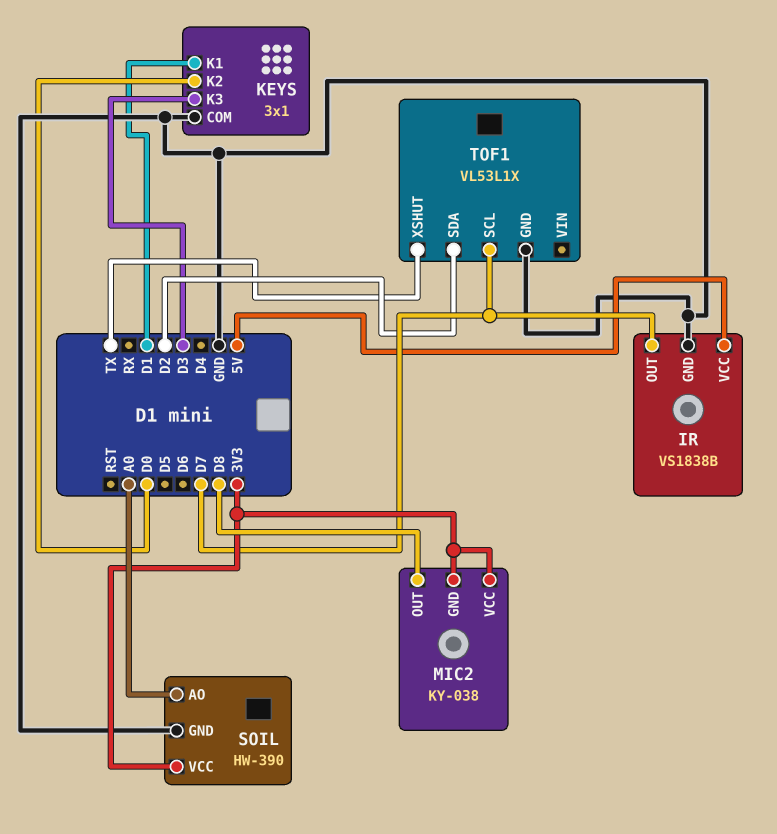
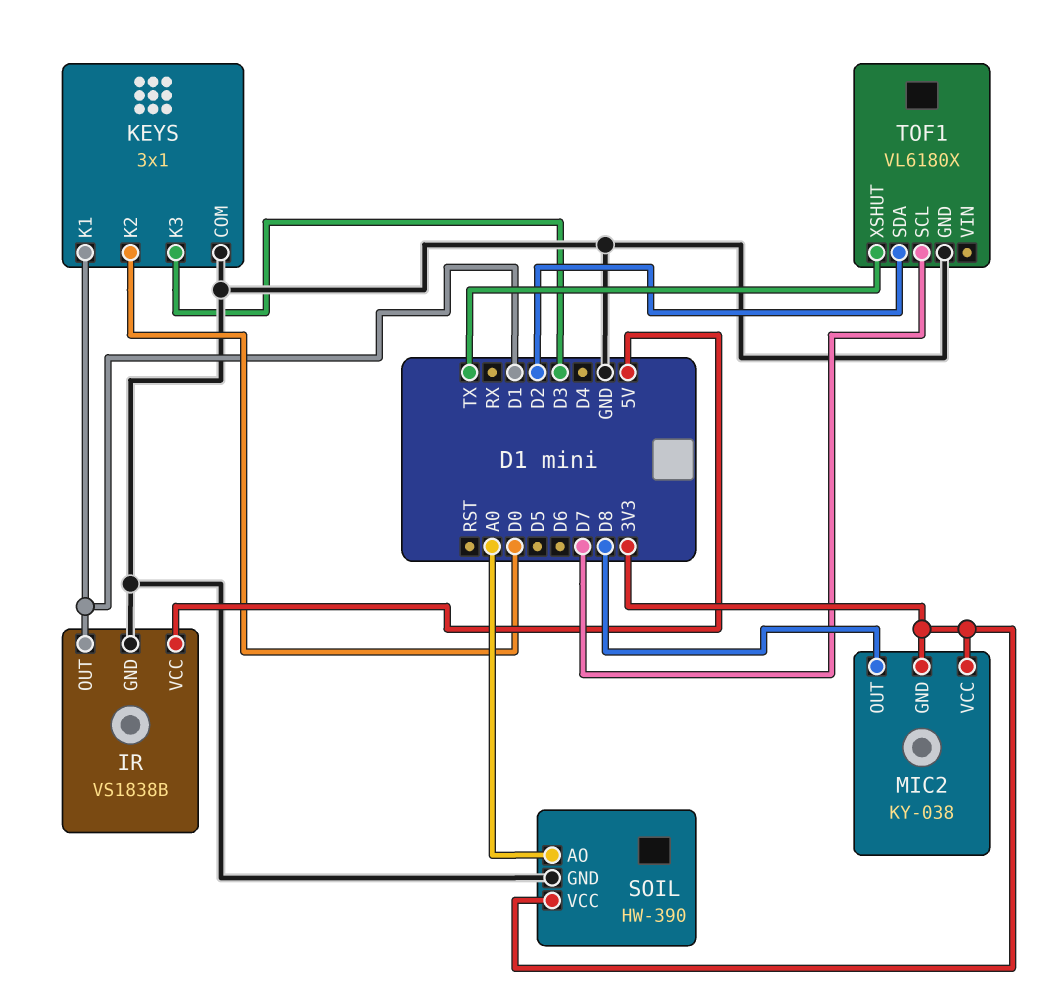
IR pin OUT: D7 -> D1
TOF1: VL53L1X -> VL6180X

